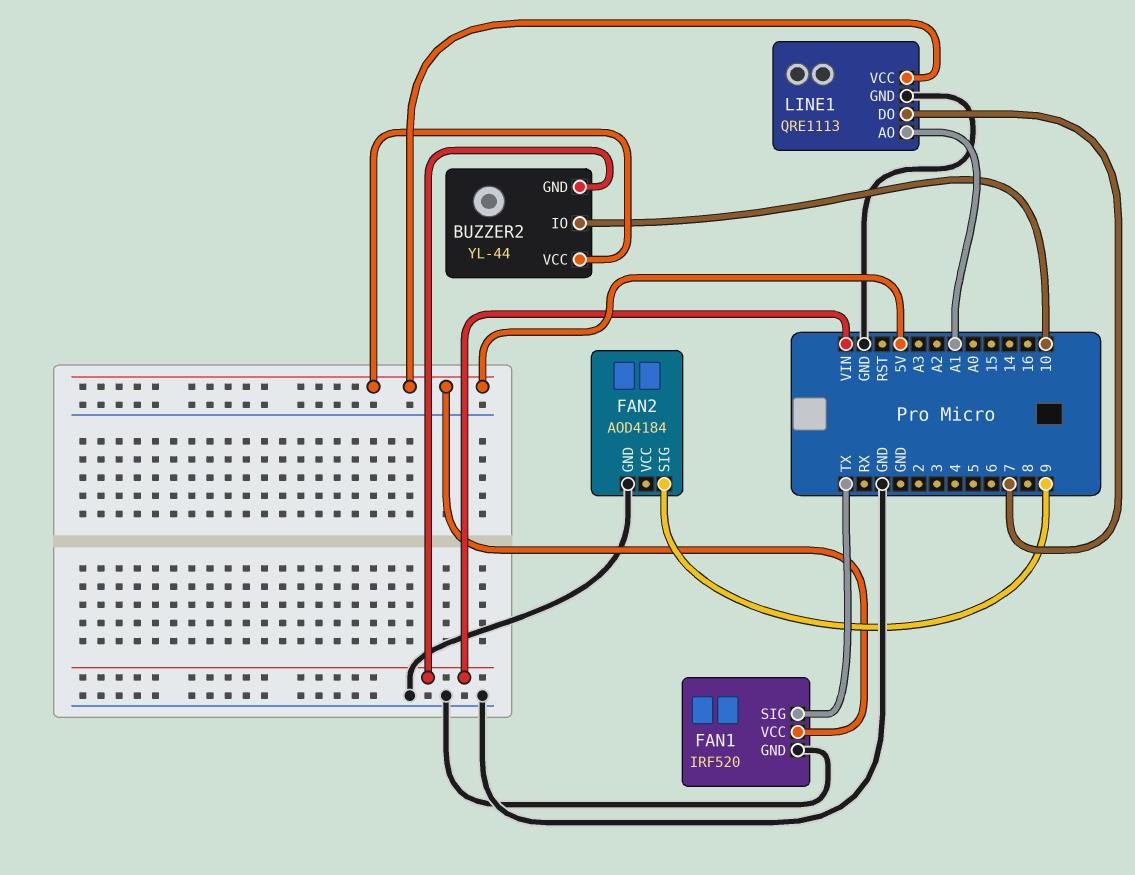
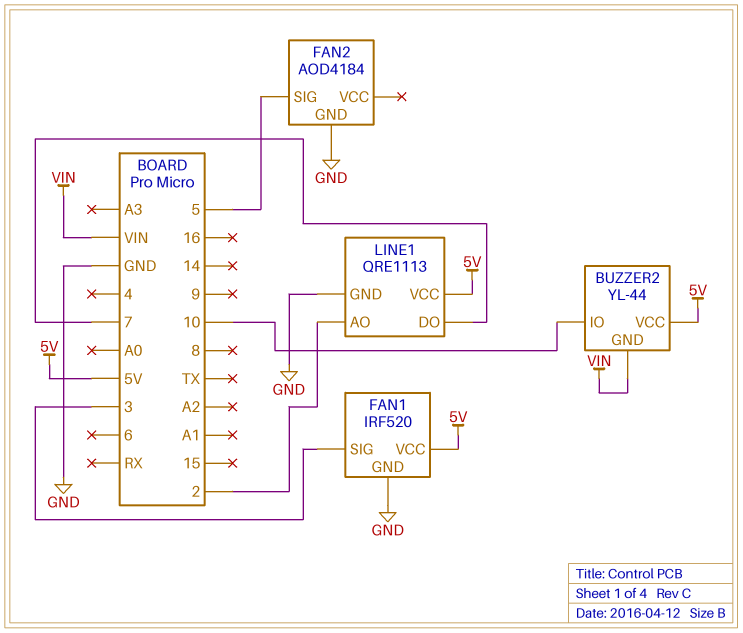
FAN1 pin SIG: TX -> 3
FAN2 pin SIG: 9 -> 5
LINE1 pin AO: A1 -> 2

